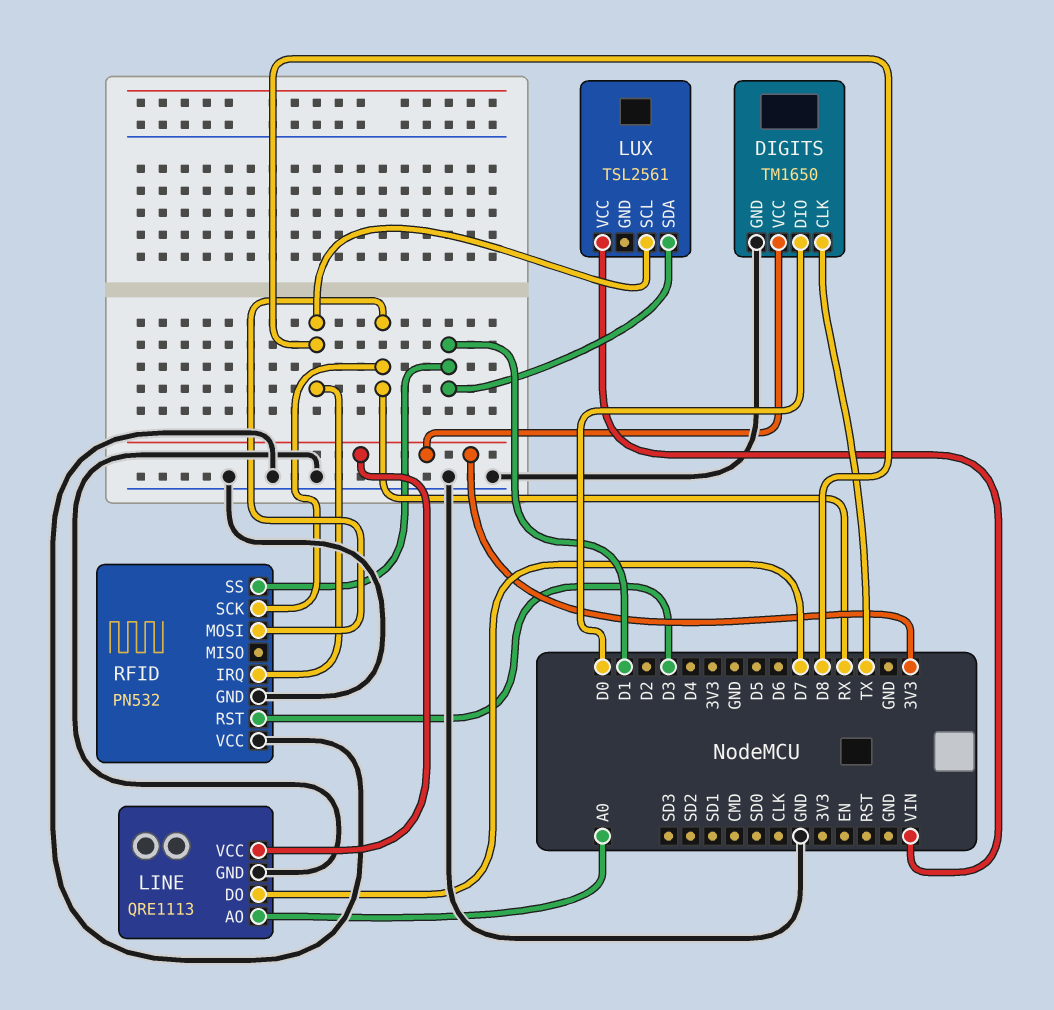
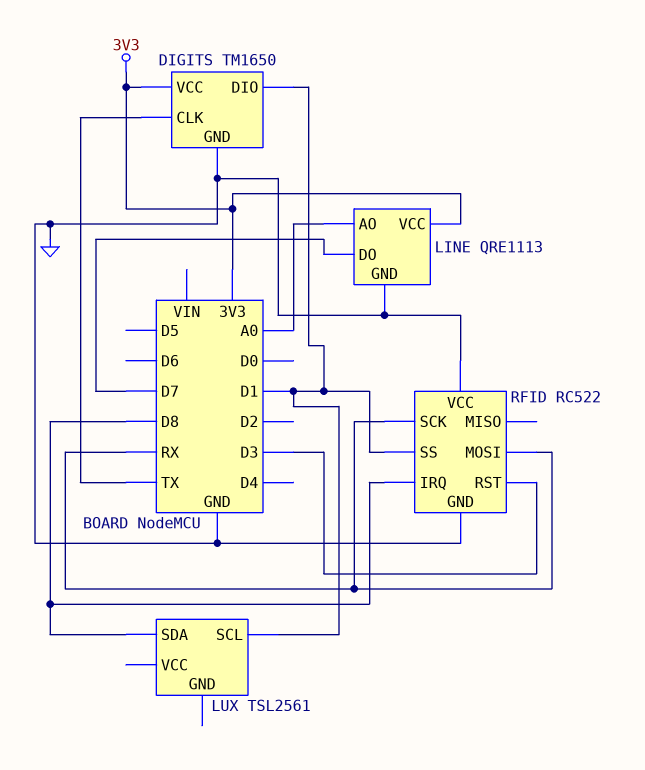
DIGITS pin DIO: D0 -> D1
LUX pin SCL: D8 -> D1
LUX pin SDA: D1 -> D8
LUX pin VCC: VIN -> none
RFID: PN532 -> RC522

